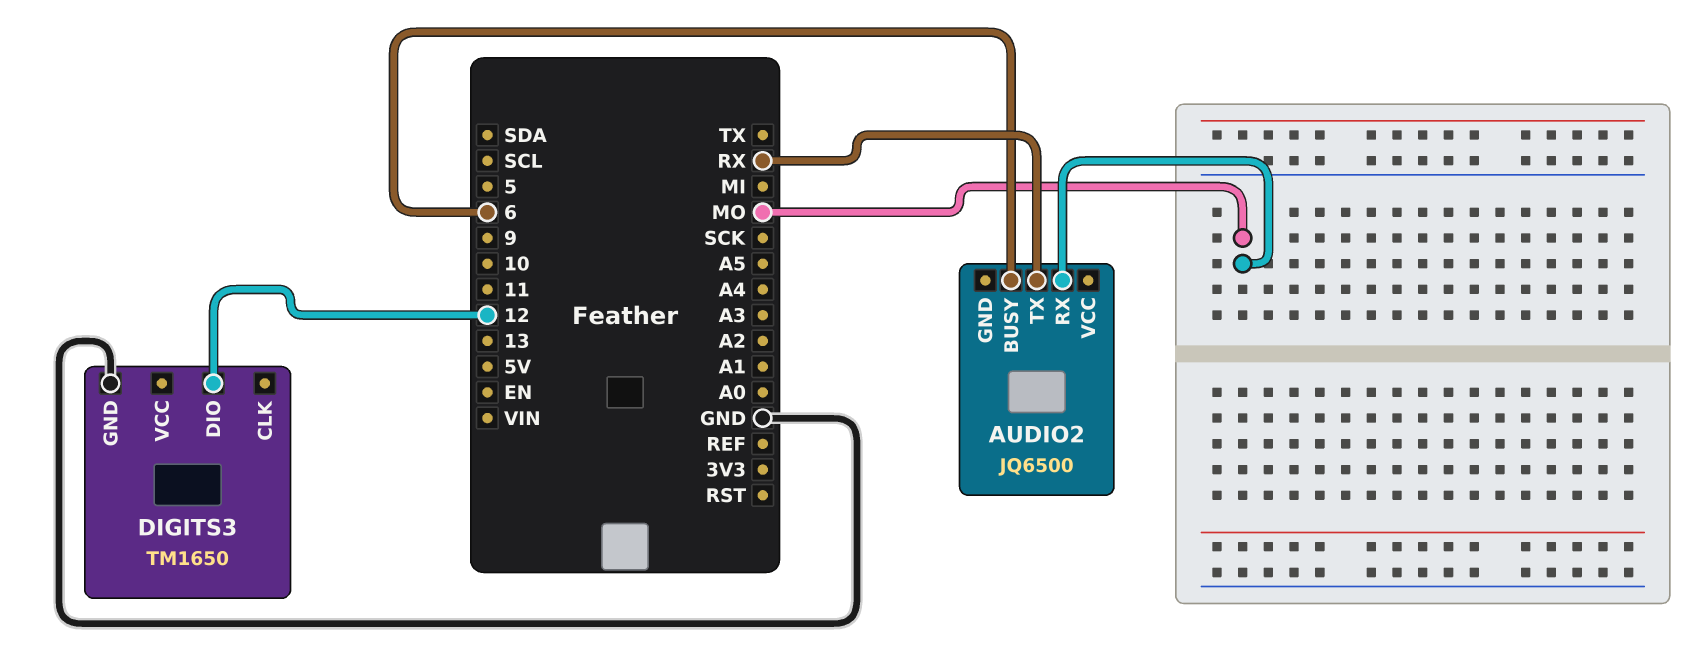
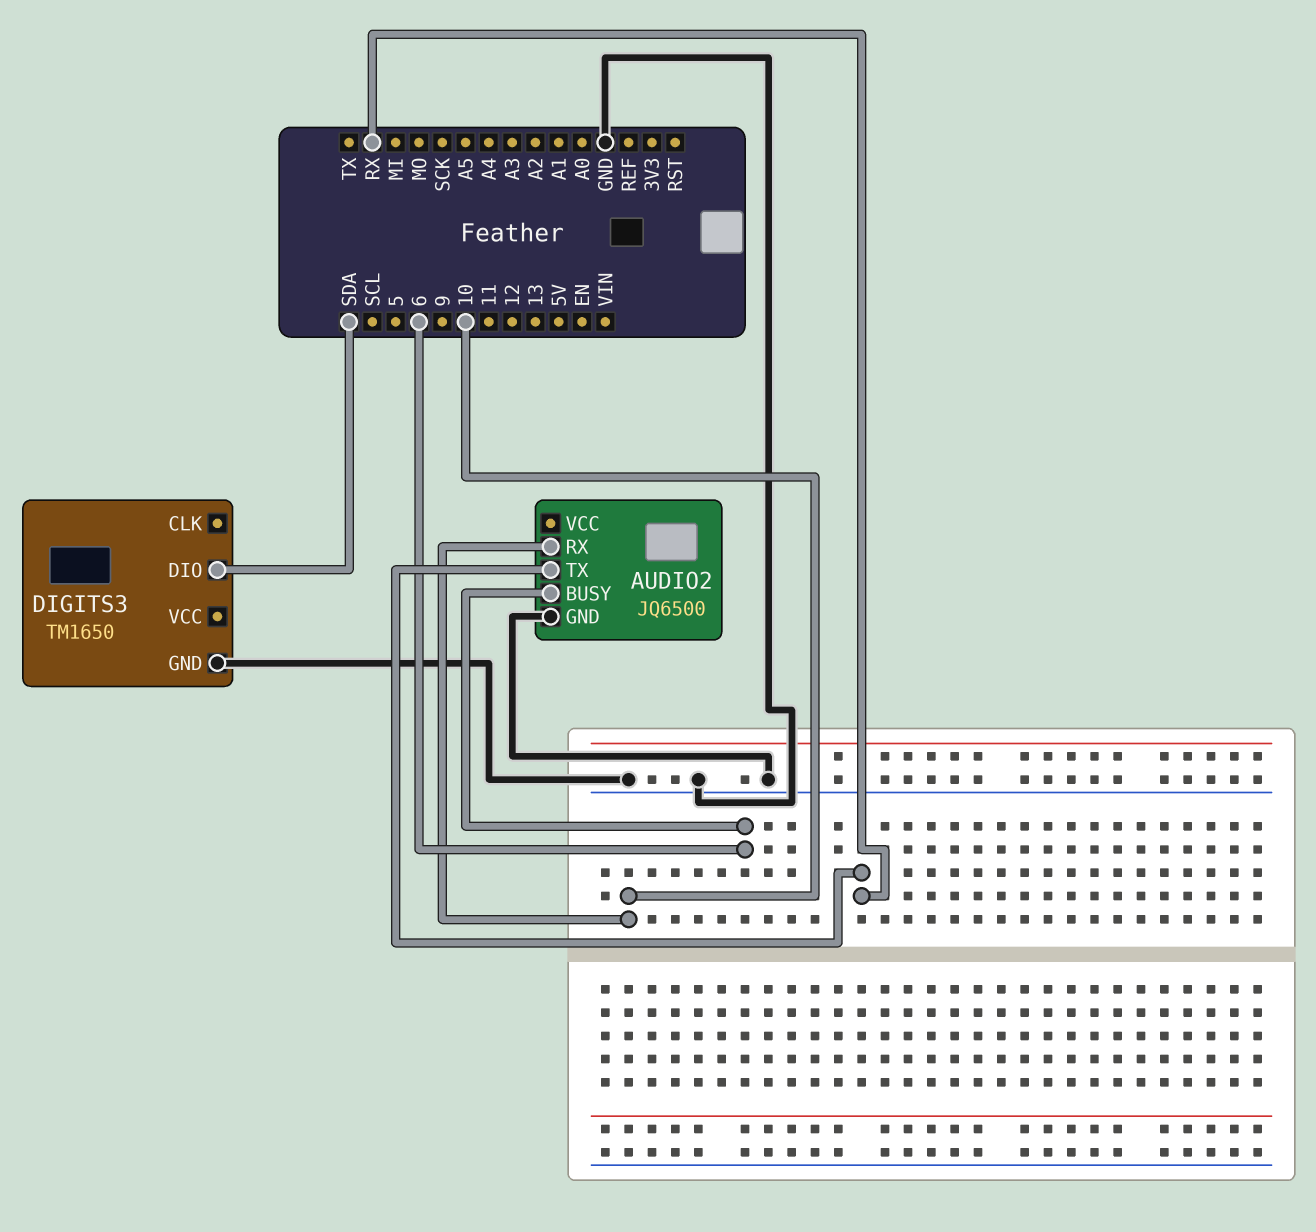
AUDIO2 pin GND: none -> GND
AUDIO2 pin RX: MO -> 10
DIGITS3 pin DIO: 12 -> SDA

